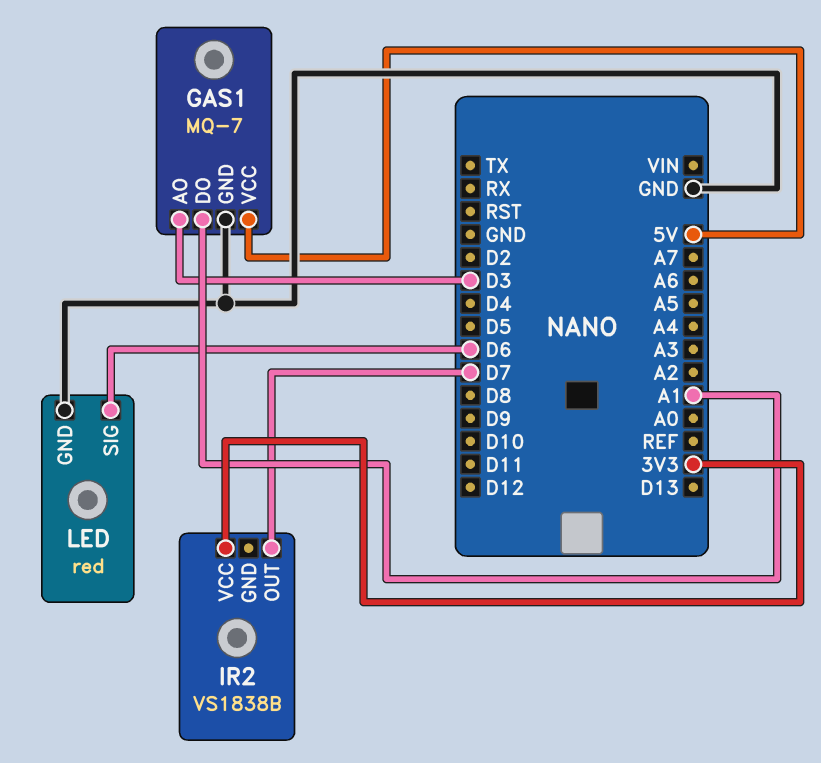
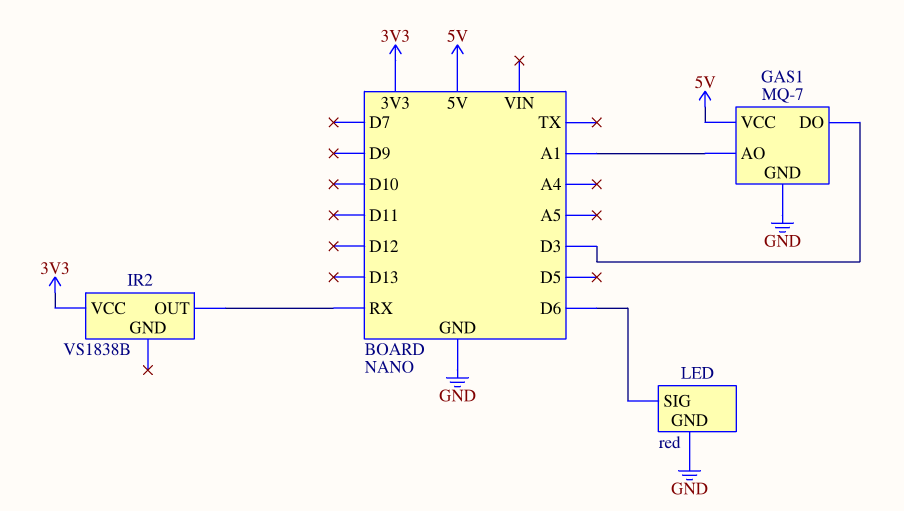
GAS1 pin AO: D3 -> A1
GAS1 pin DO: A1 -> D3
IR2 pin OUT: D7 -> RX

